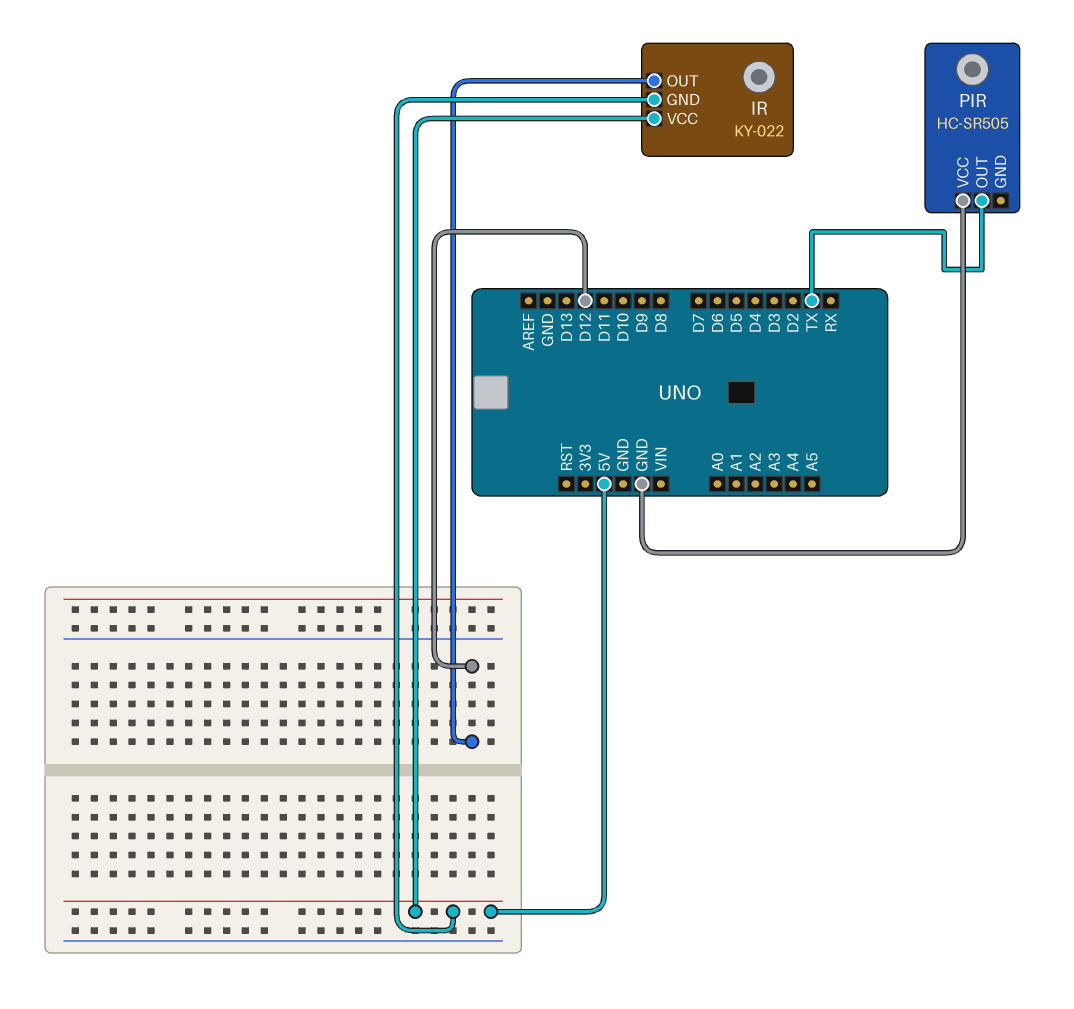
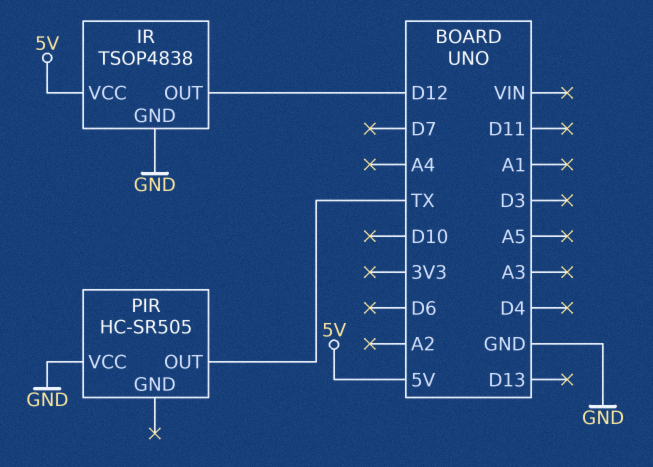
IR: KY-022 -> TSOP4838
IR pin GND: 5V -> GND

